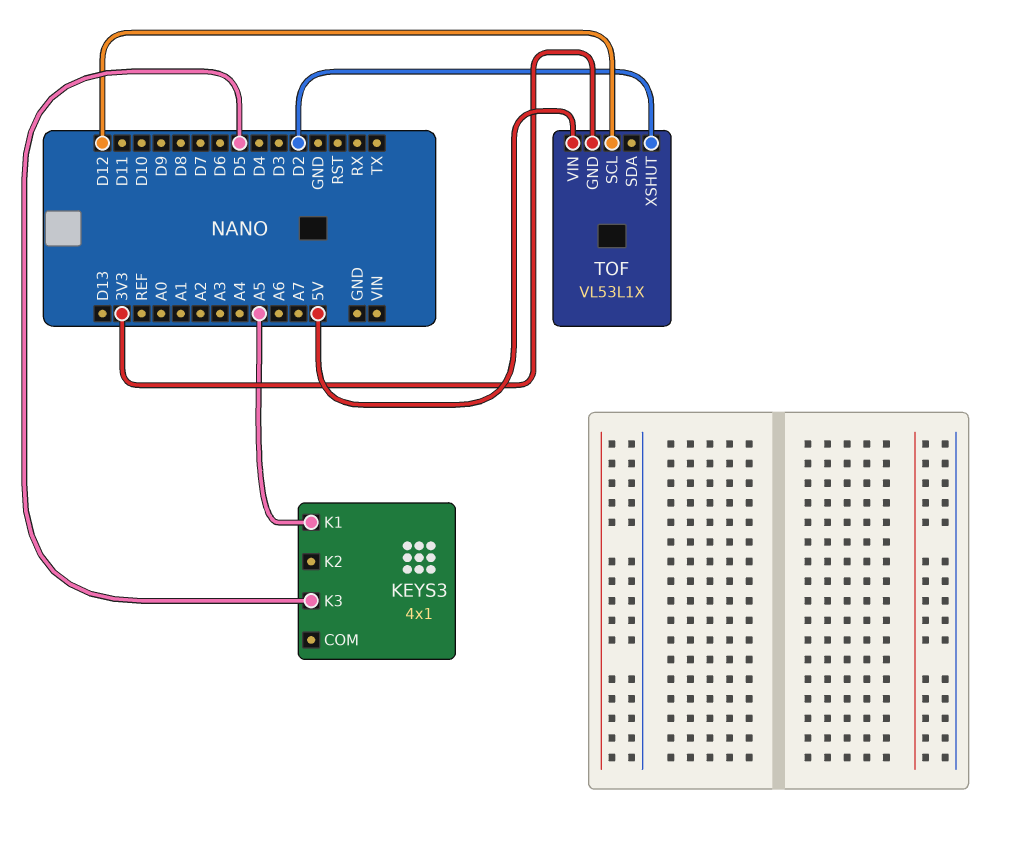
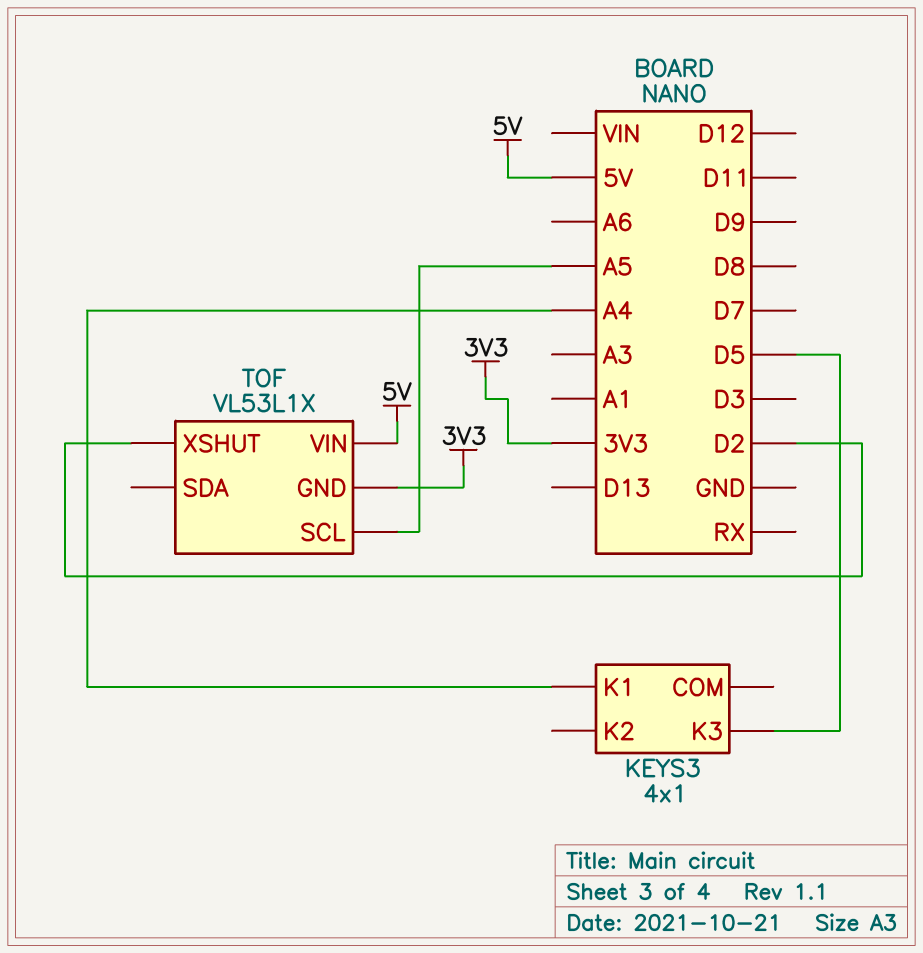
KEYS3 pin K1: A5 -> A4
TOF pin SCL: D12 -> A5

